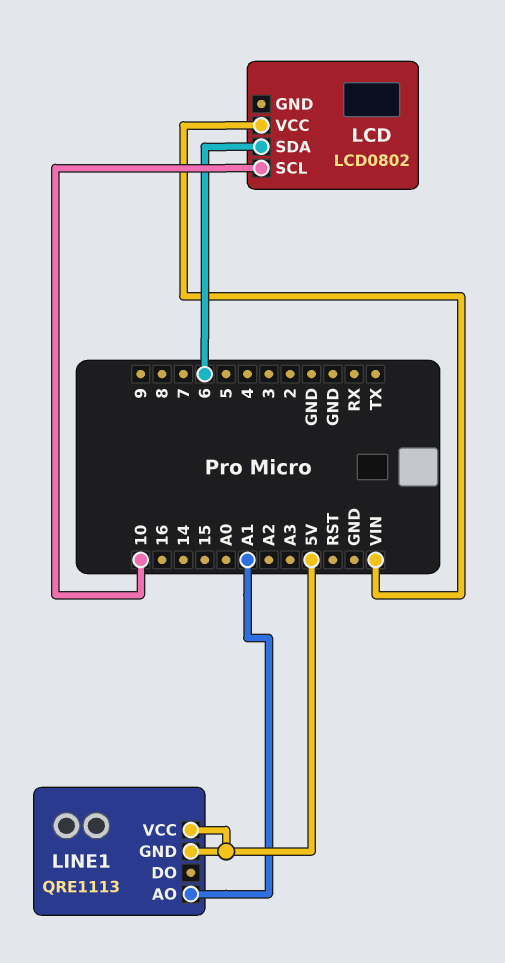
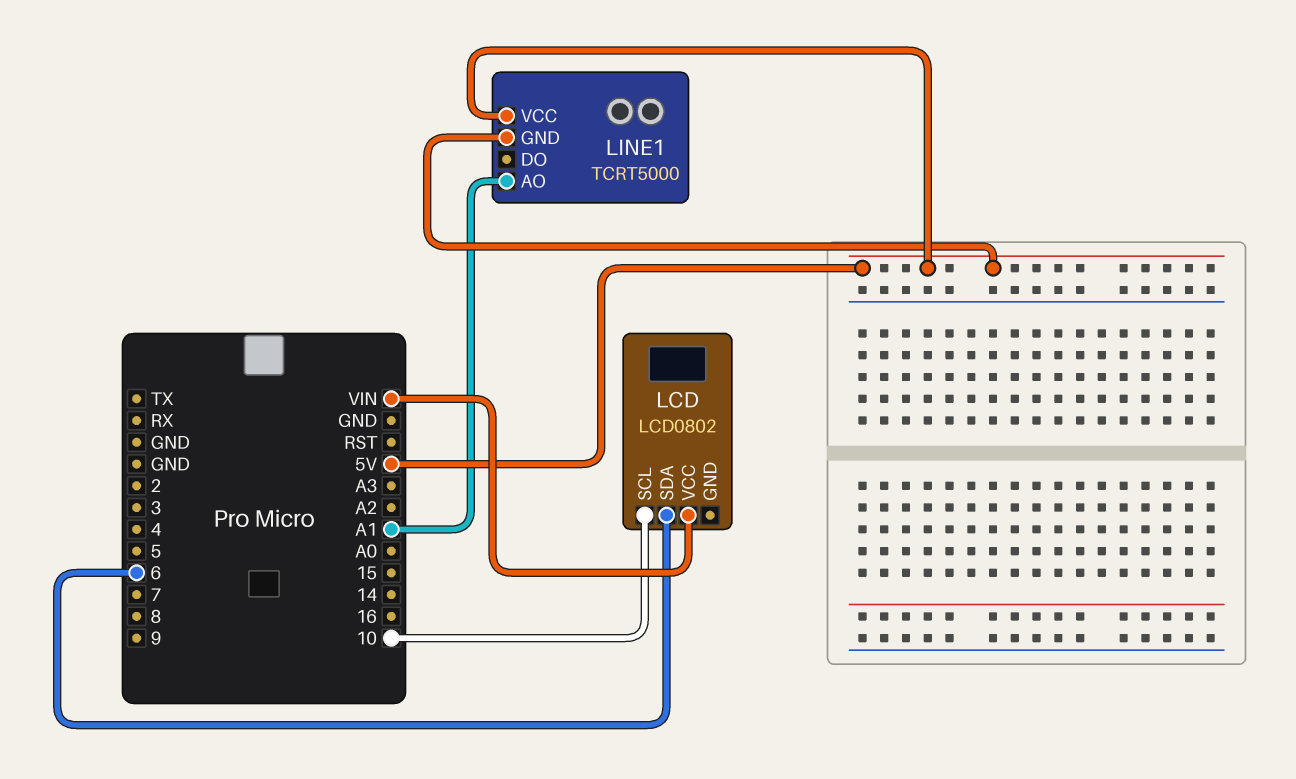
LINE1: QRE1113 -> TCRT5000

